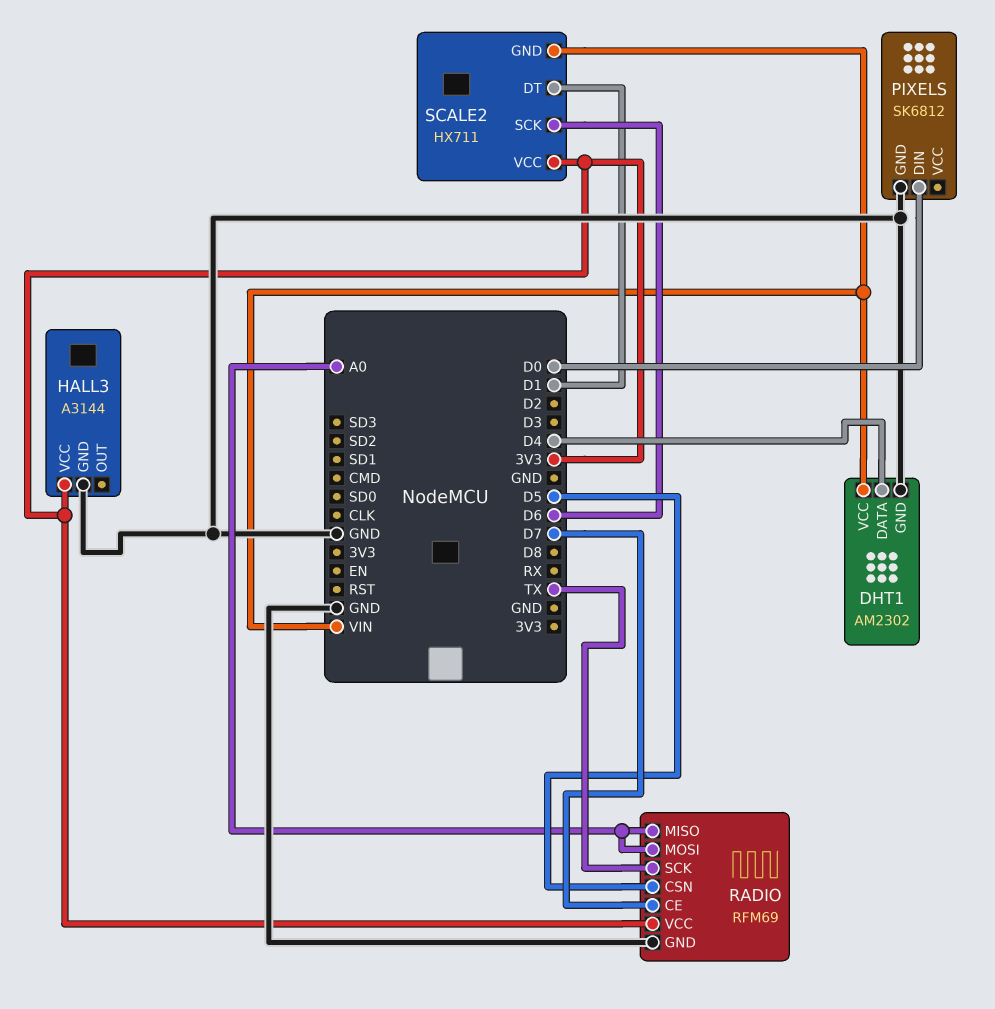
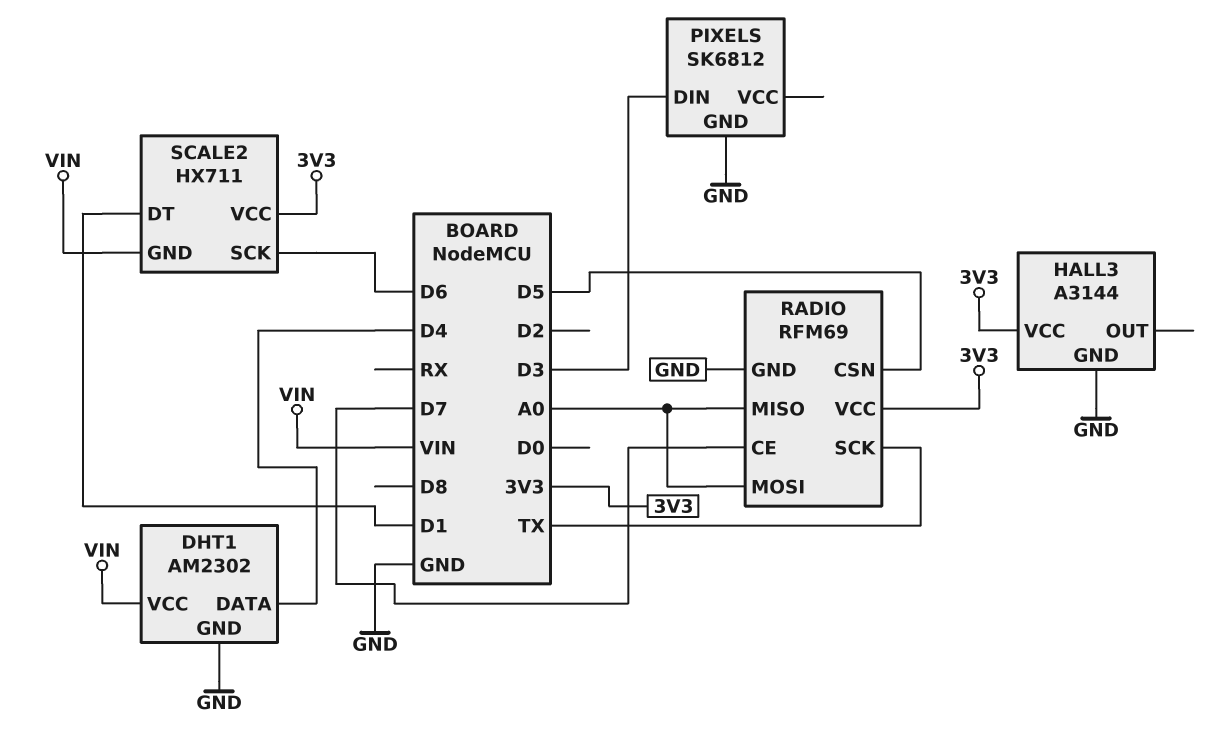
PIXELS pin DIN: D0 -> D3

